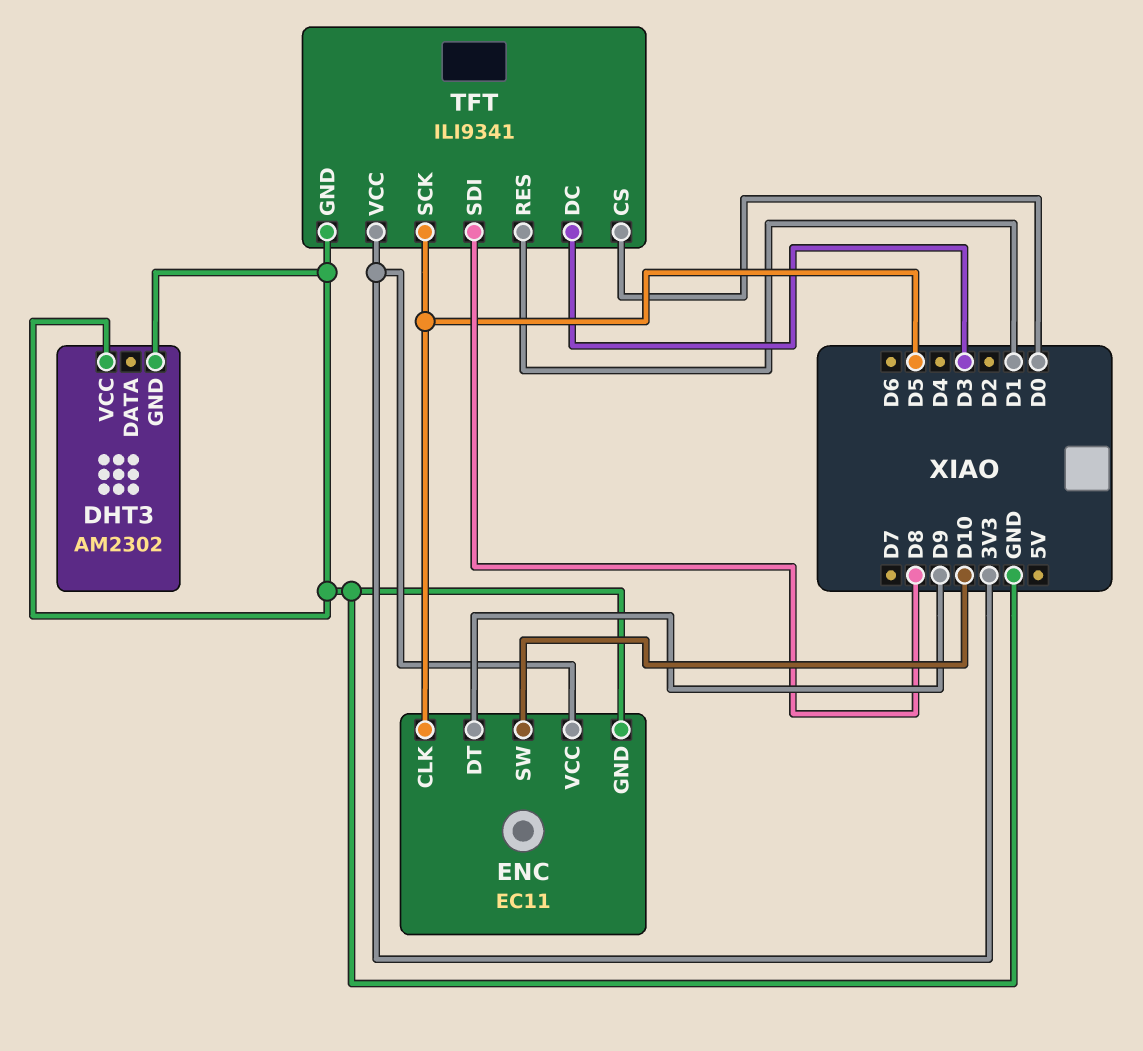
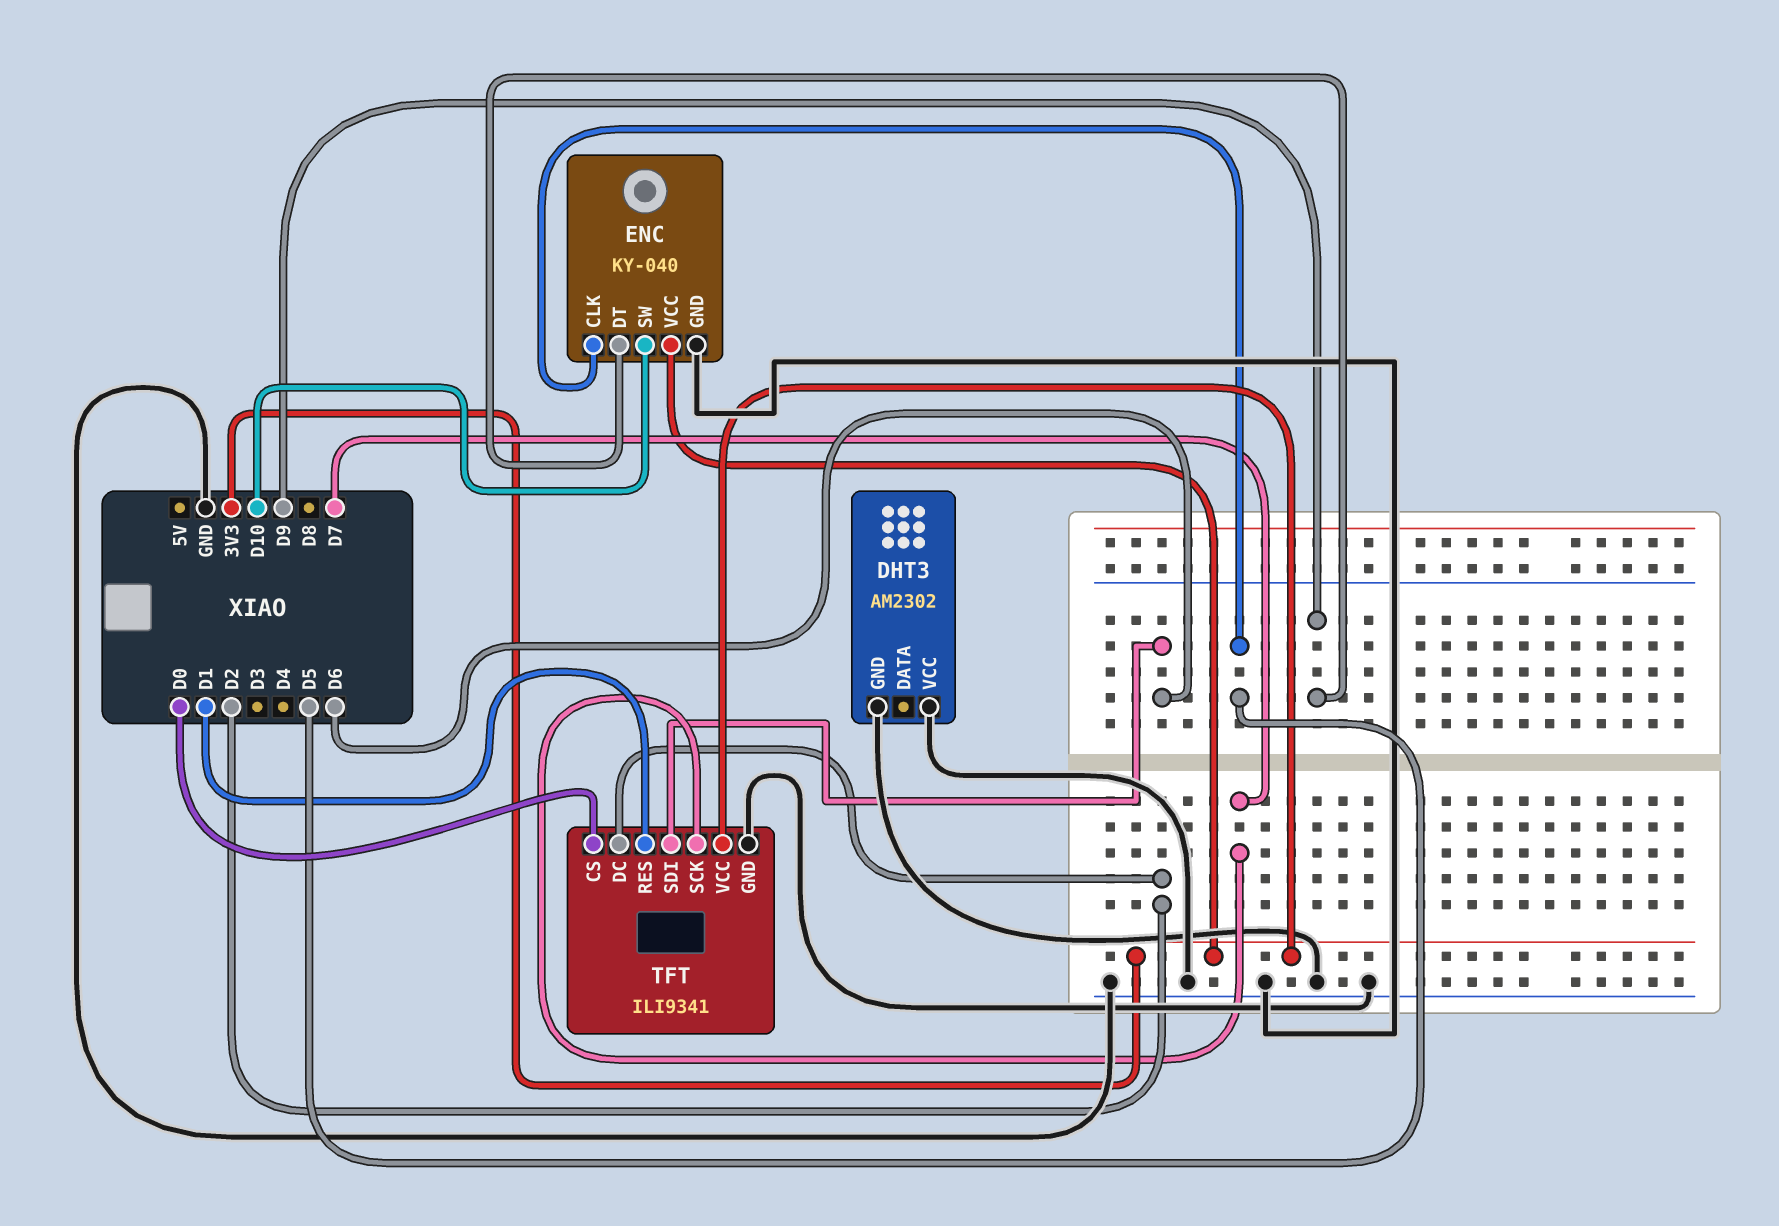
ENC: EC11 -> KY-040
TFT pin DC: D3 -> D2
TFT pin SCK: D5 -> D7
TFT pin SDI: D8 -> D6

